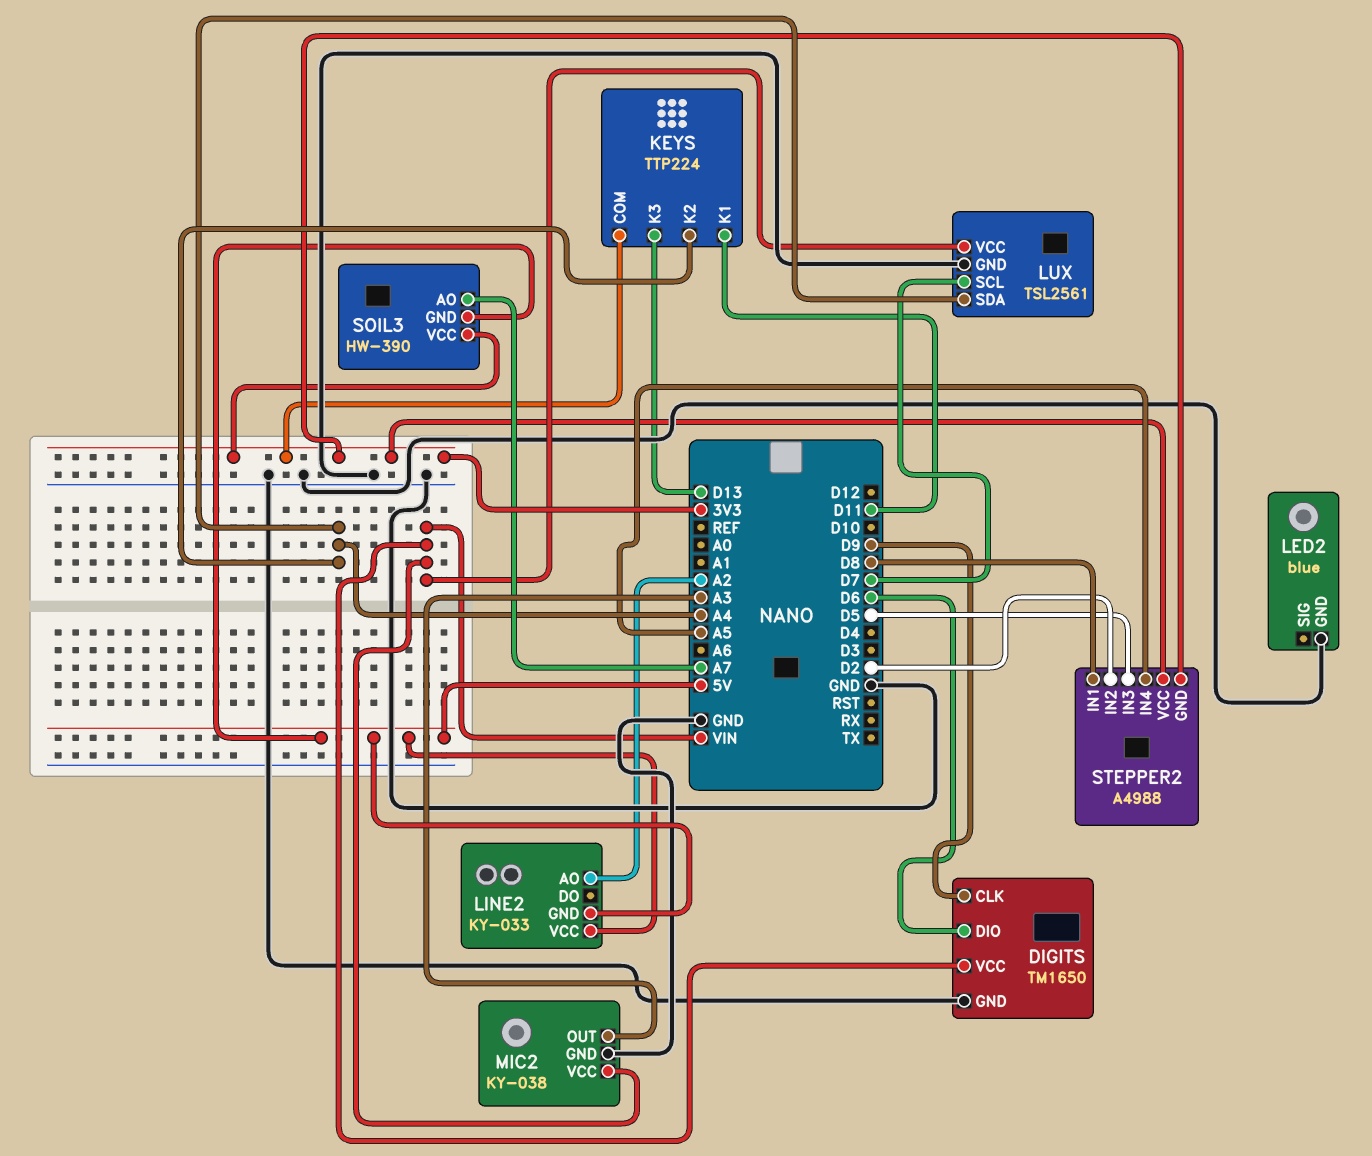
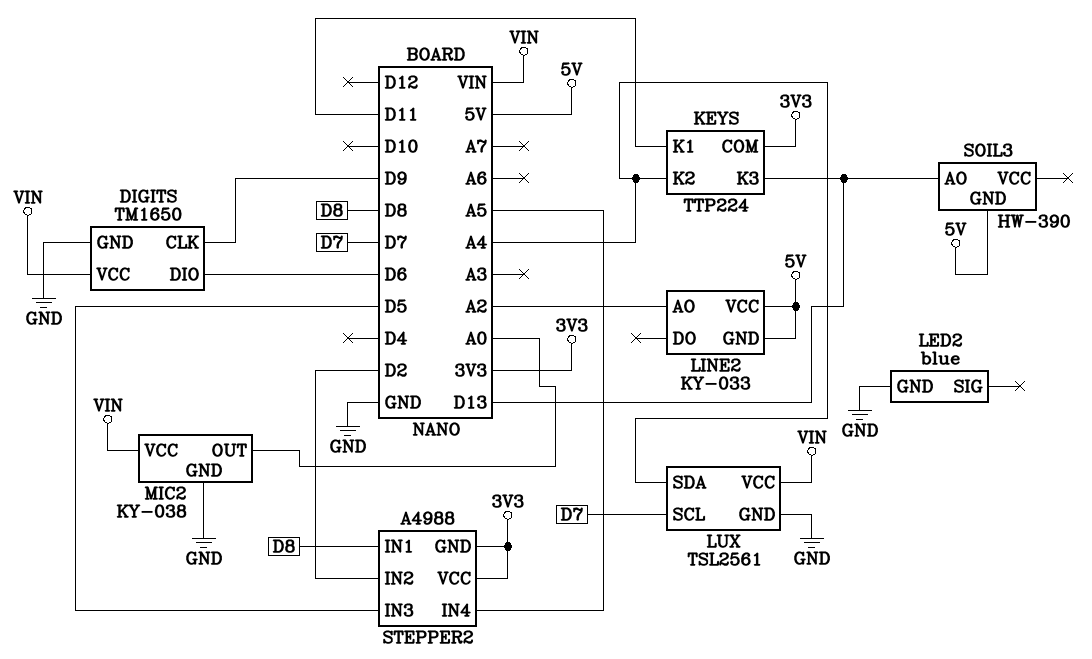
MIC2 pin OUT: A3 -> A0
SOIL3 pin AO: A7 -> D13
SOIL3 pin VCC: 3V3 -> none

